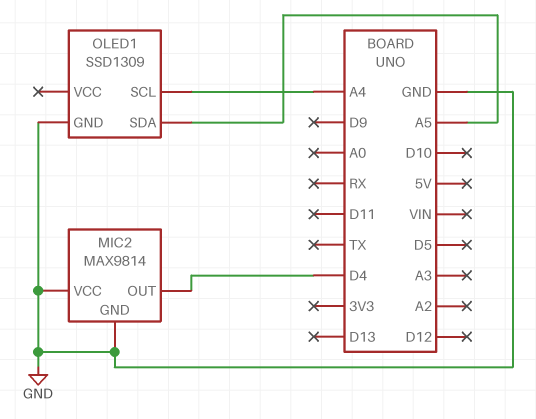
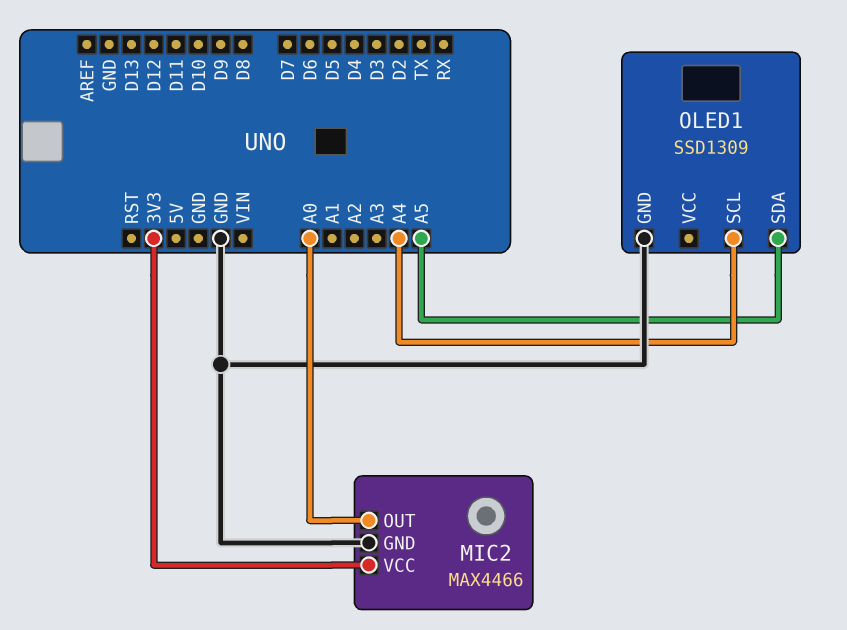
MIC2: MAX9814 -> MAX4466
MIC2 pin OUT: D4 -> A0
MIC2 pin VCC: GND -> 3V3

